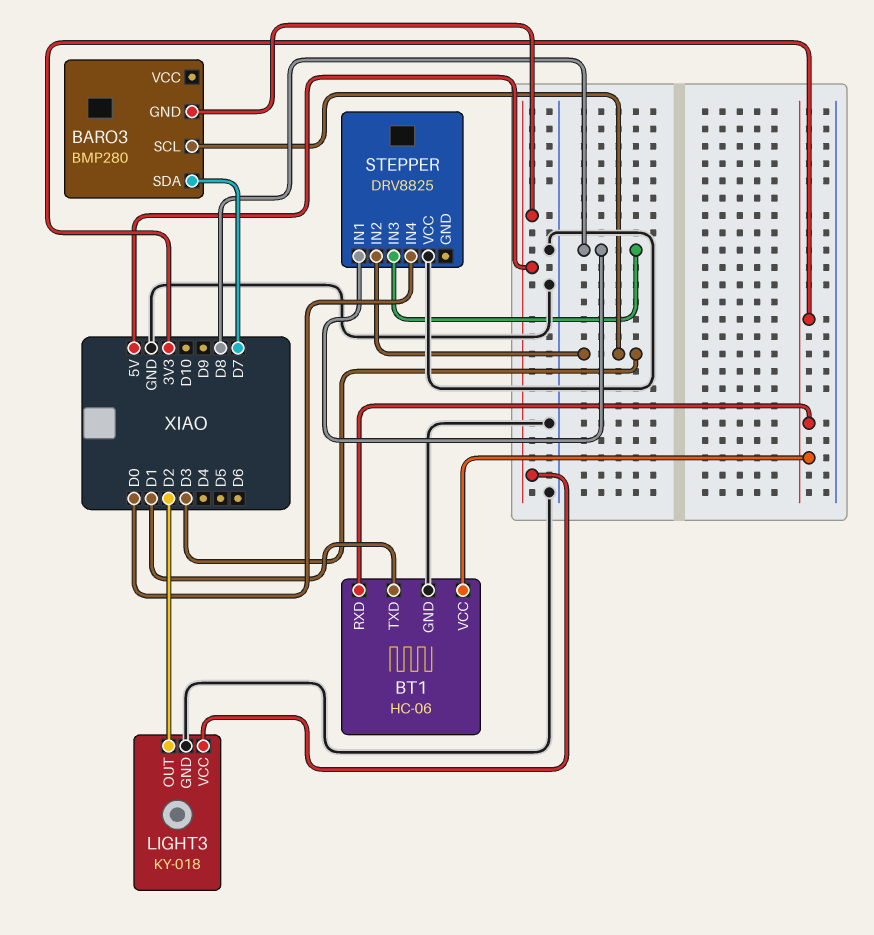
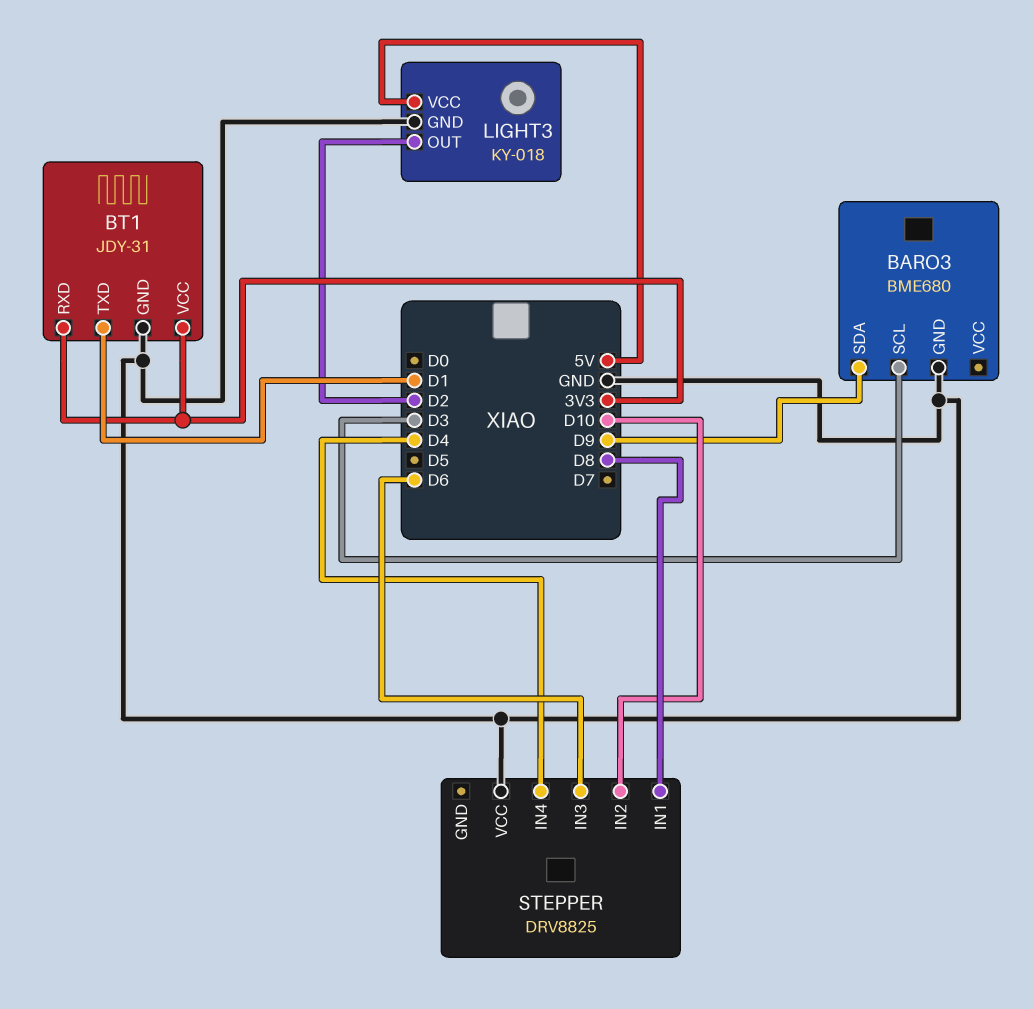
BARO3: BMP280 -> BME680
BARO3 pin GND: 5V -> GND
BARO3 pin SDA: D7 -> D9
BT1: HC-06 -> JDY-31
STEPPER pin IN2: D3 -> D10
STEPPER pin IN3: D8 -> D6
STEPPER pin IN4: D0 -> D4

